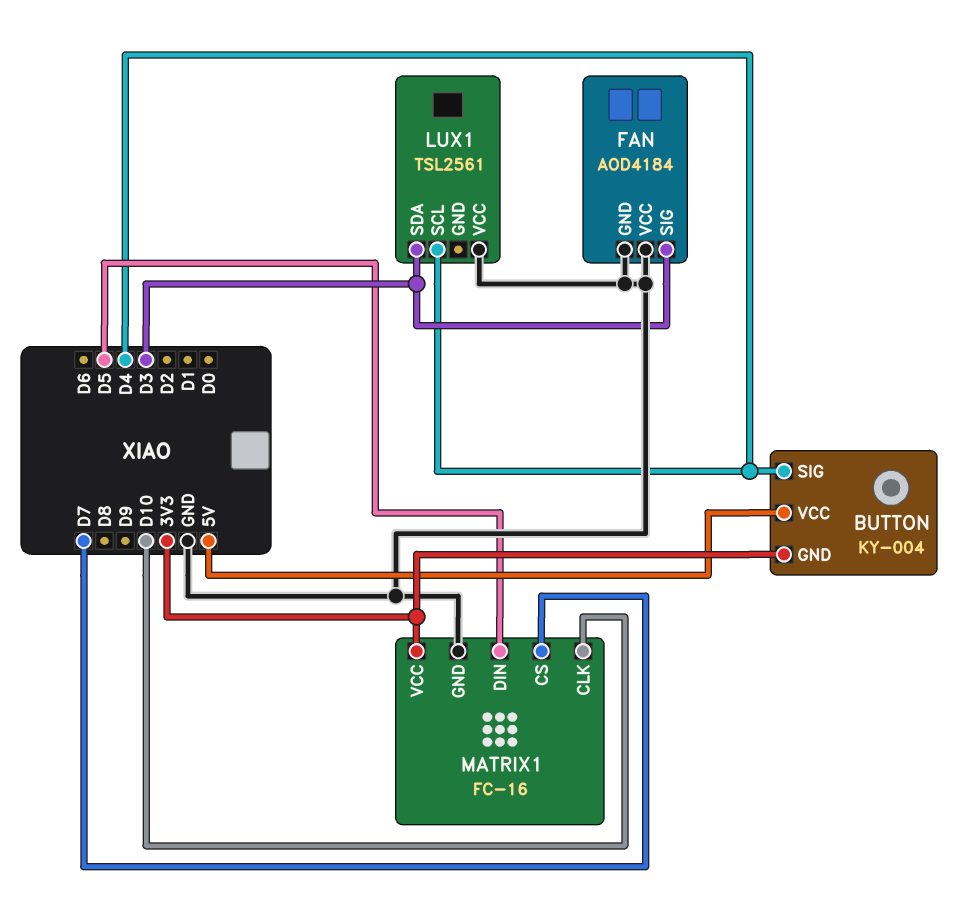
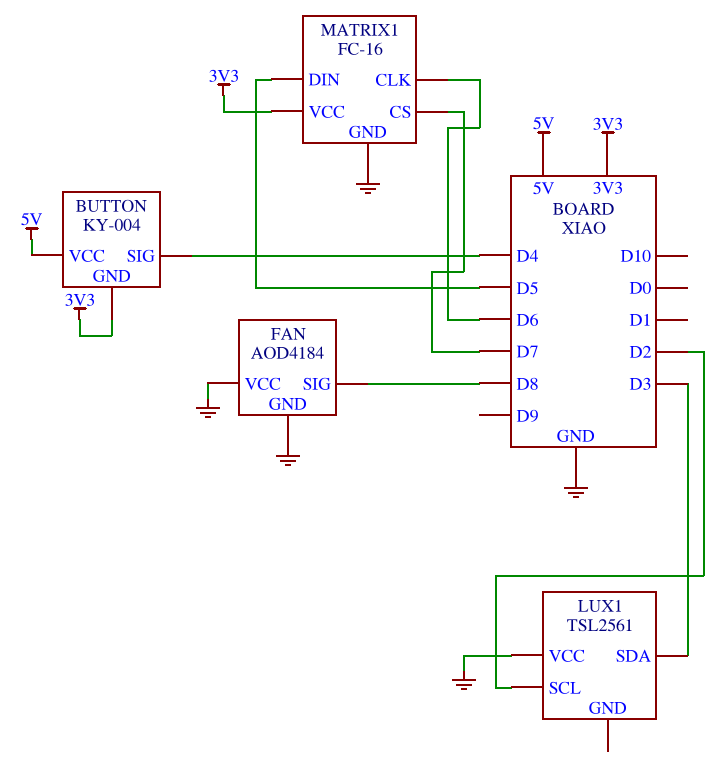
FAN pin SIG: D3 -> D8
LUX1 pin SCL: D4 -> D2
MATRIX1 pin CLK: D10 -> D6

